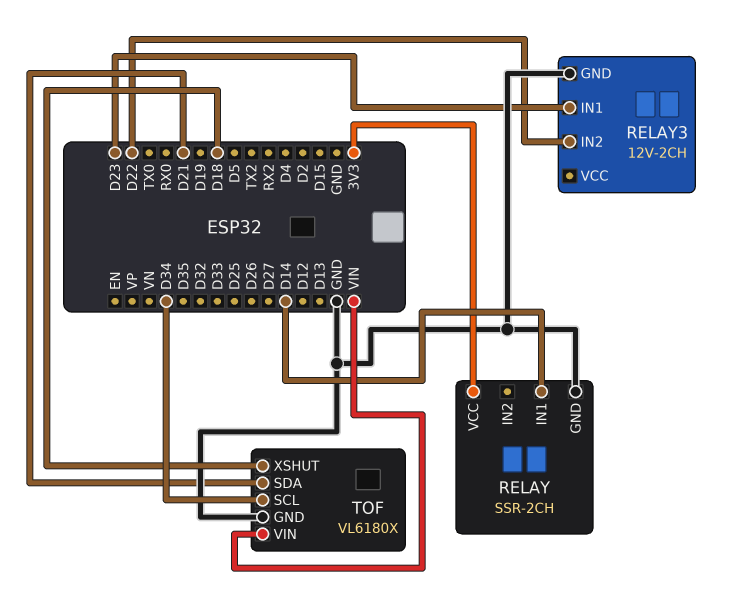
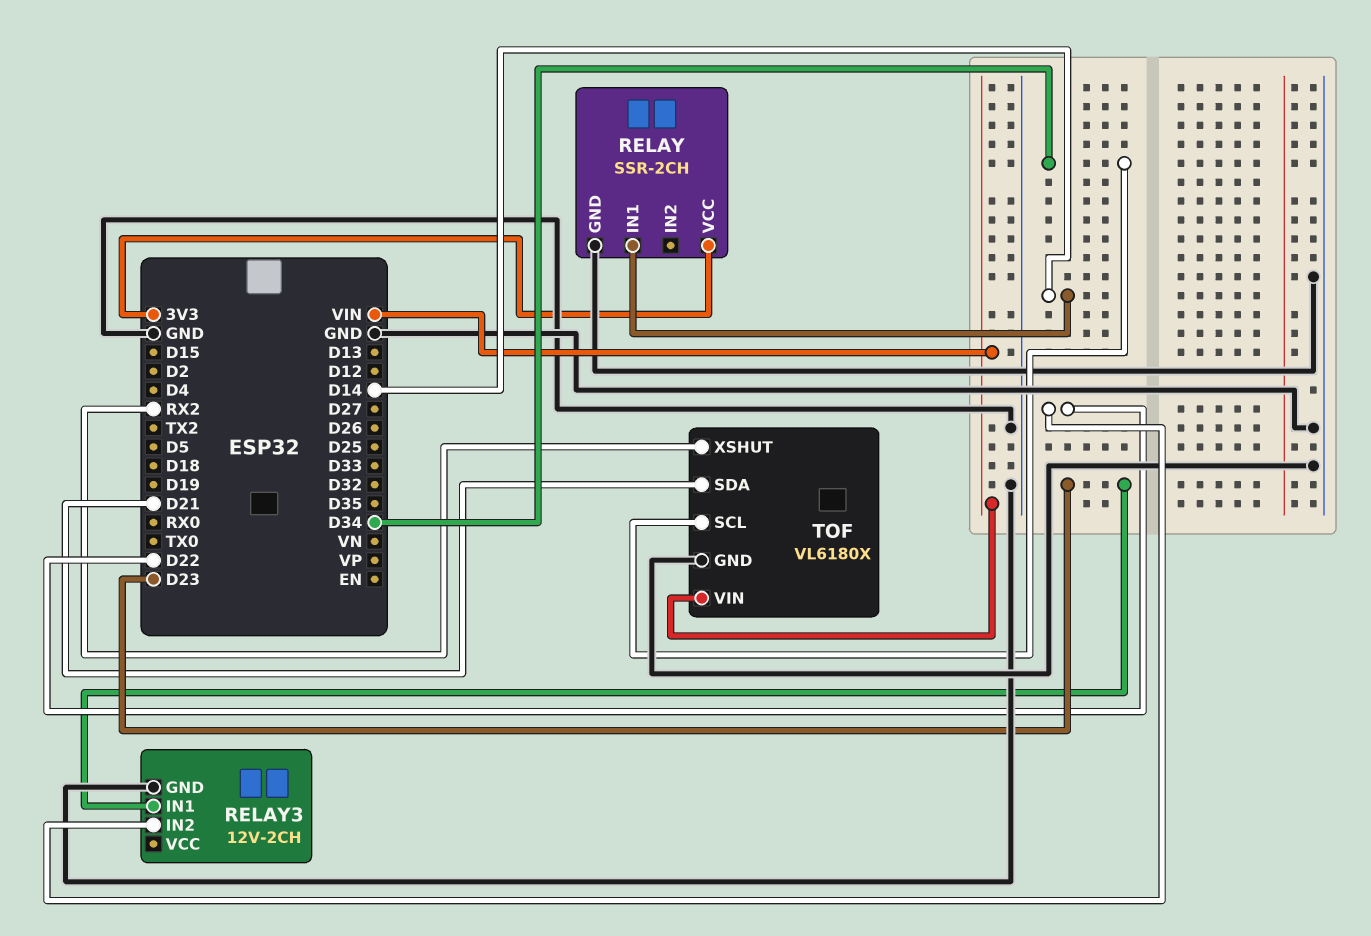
TOF pin XSHUT: D18 -> RX2

